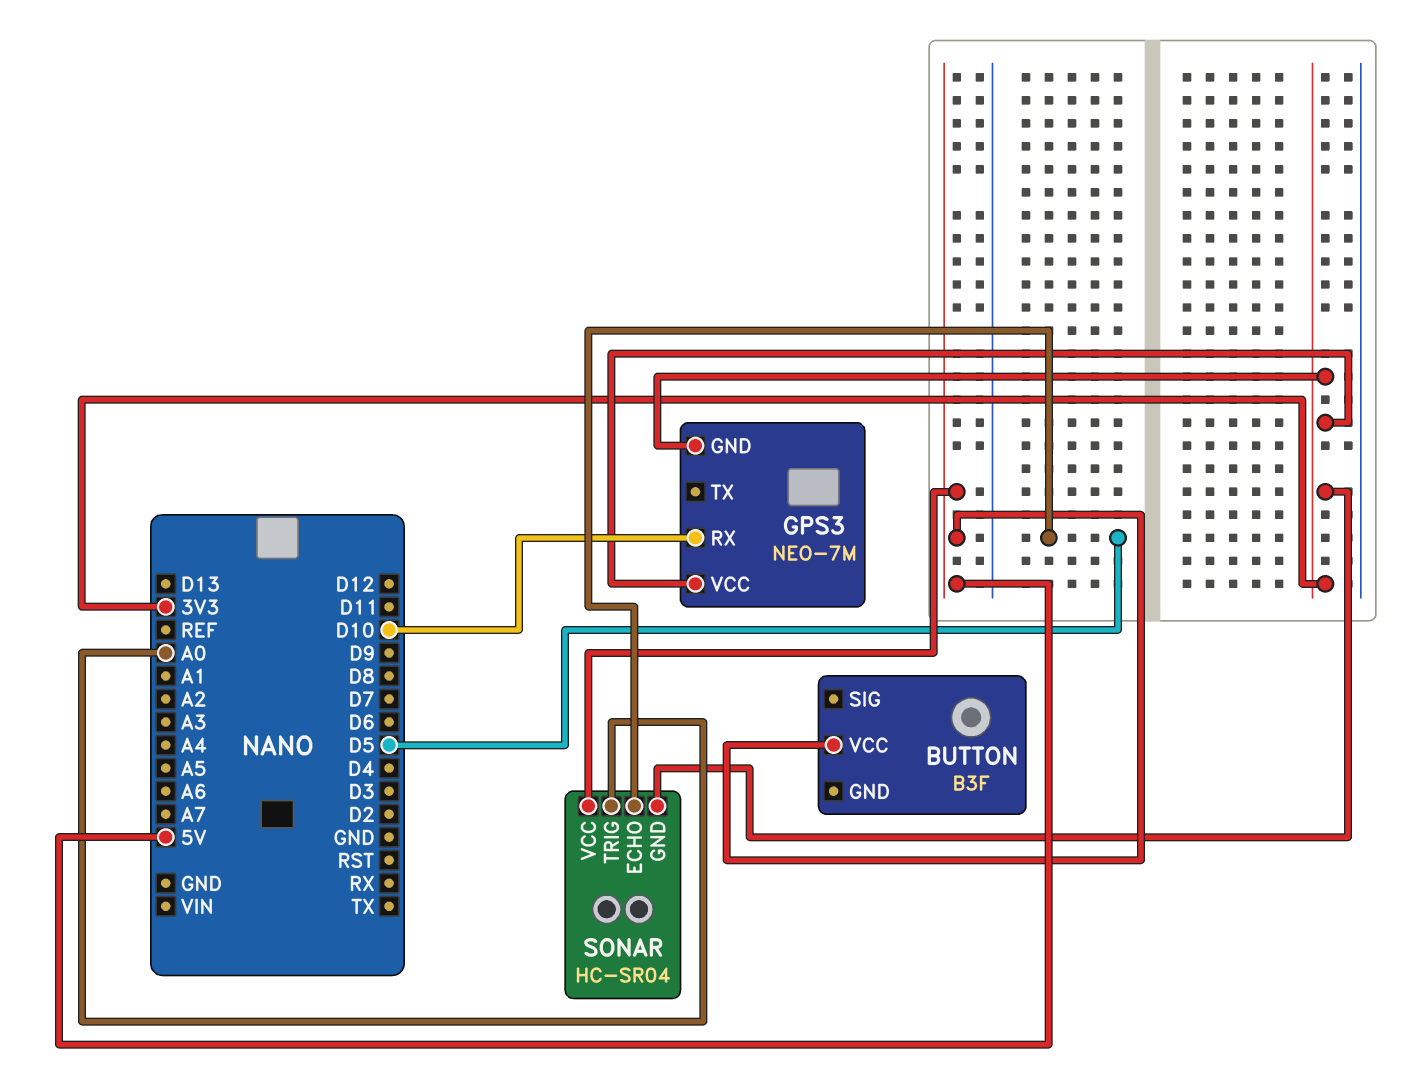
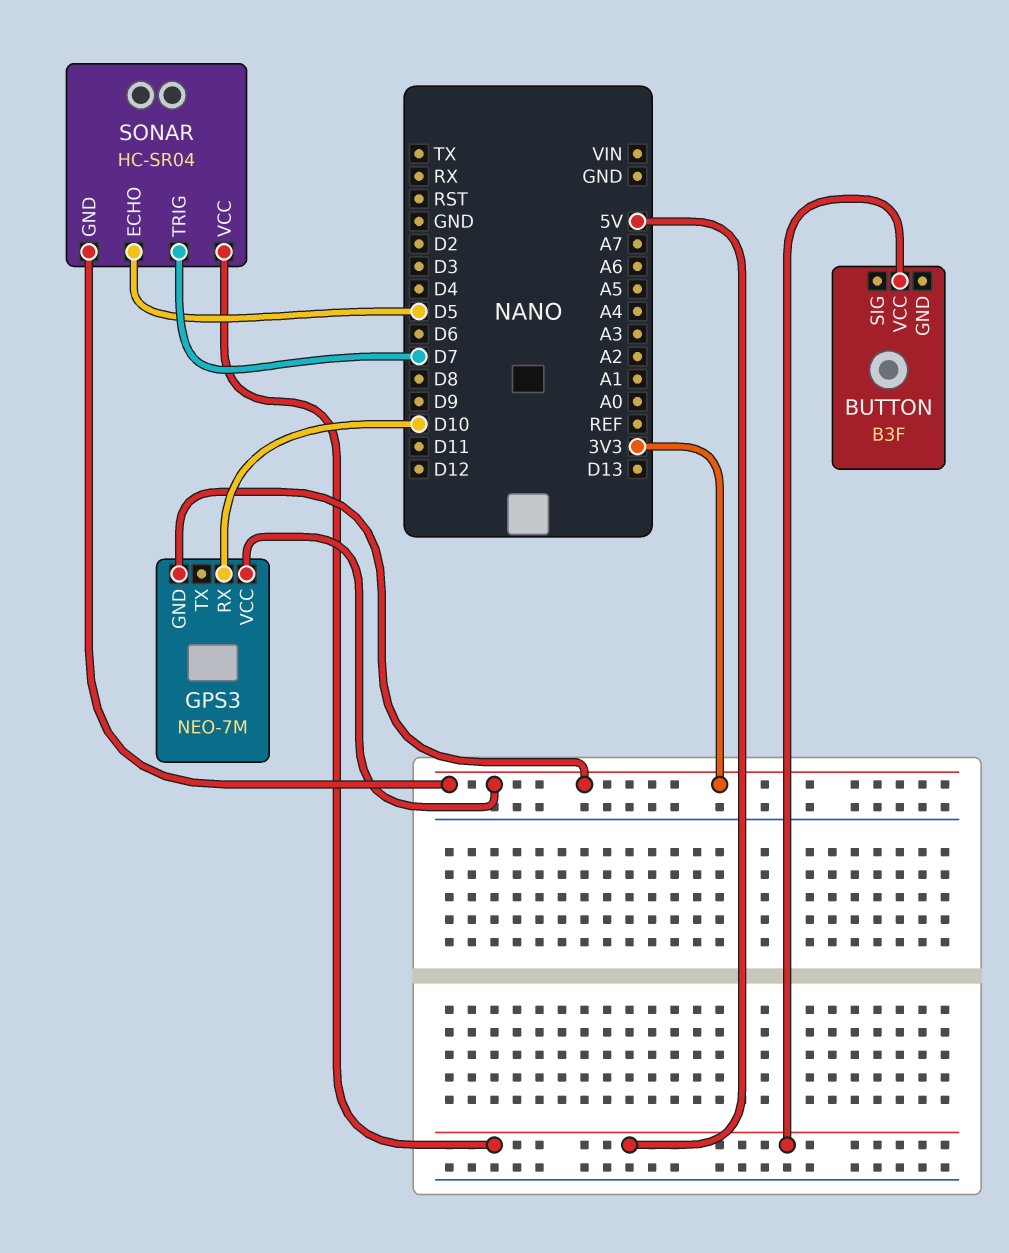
SONAR pin TRIG: A0 -> D7

